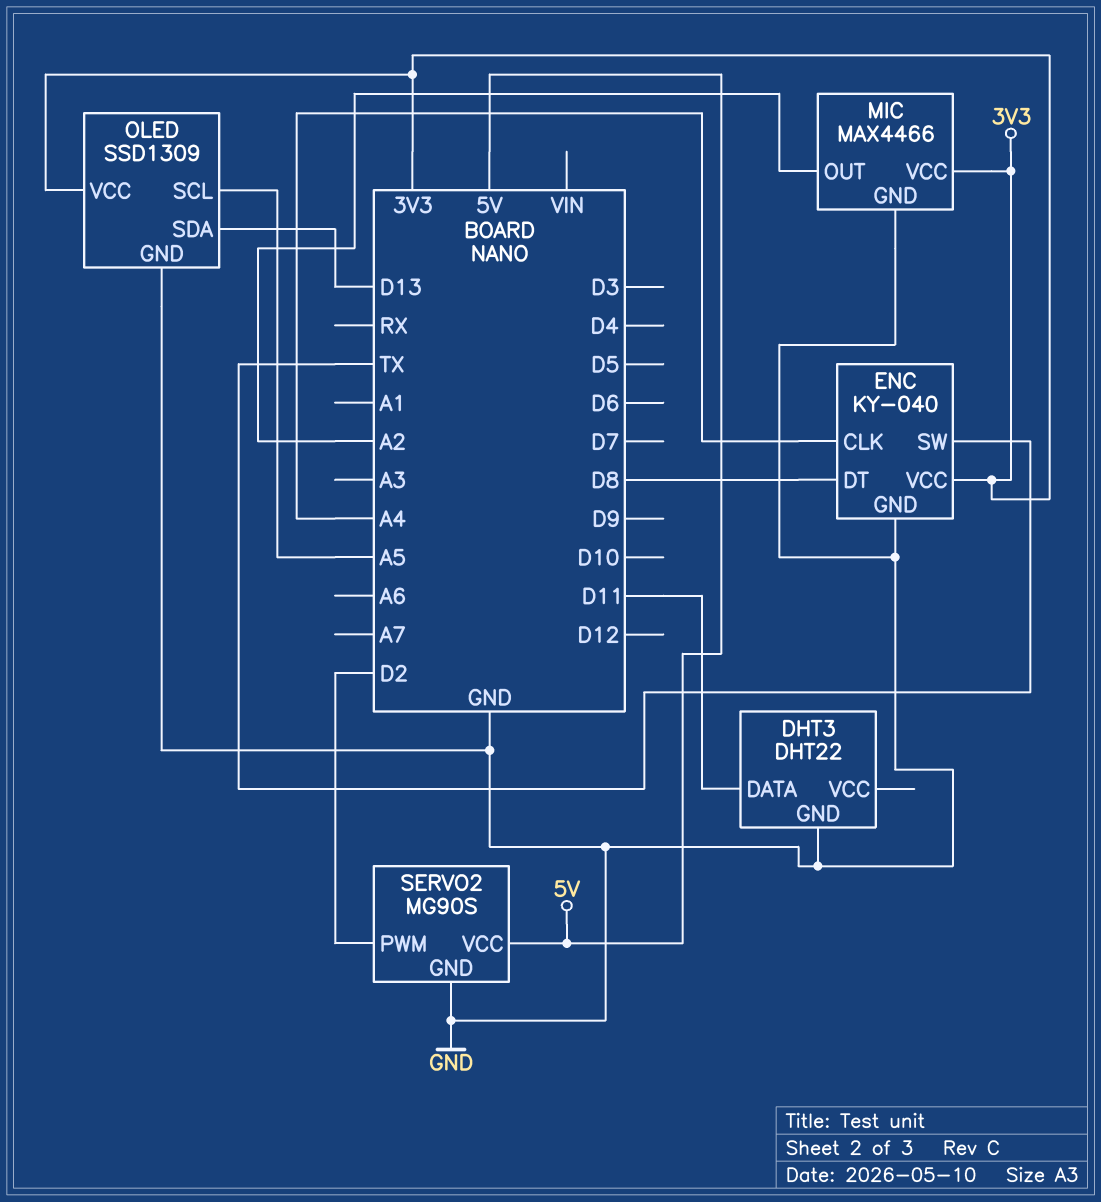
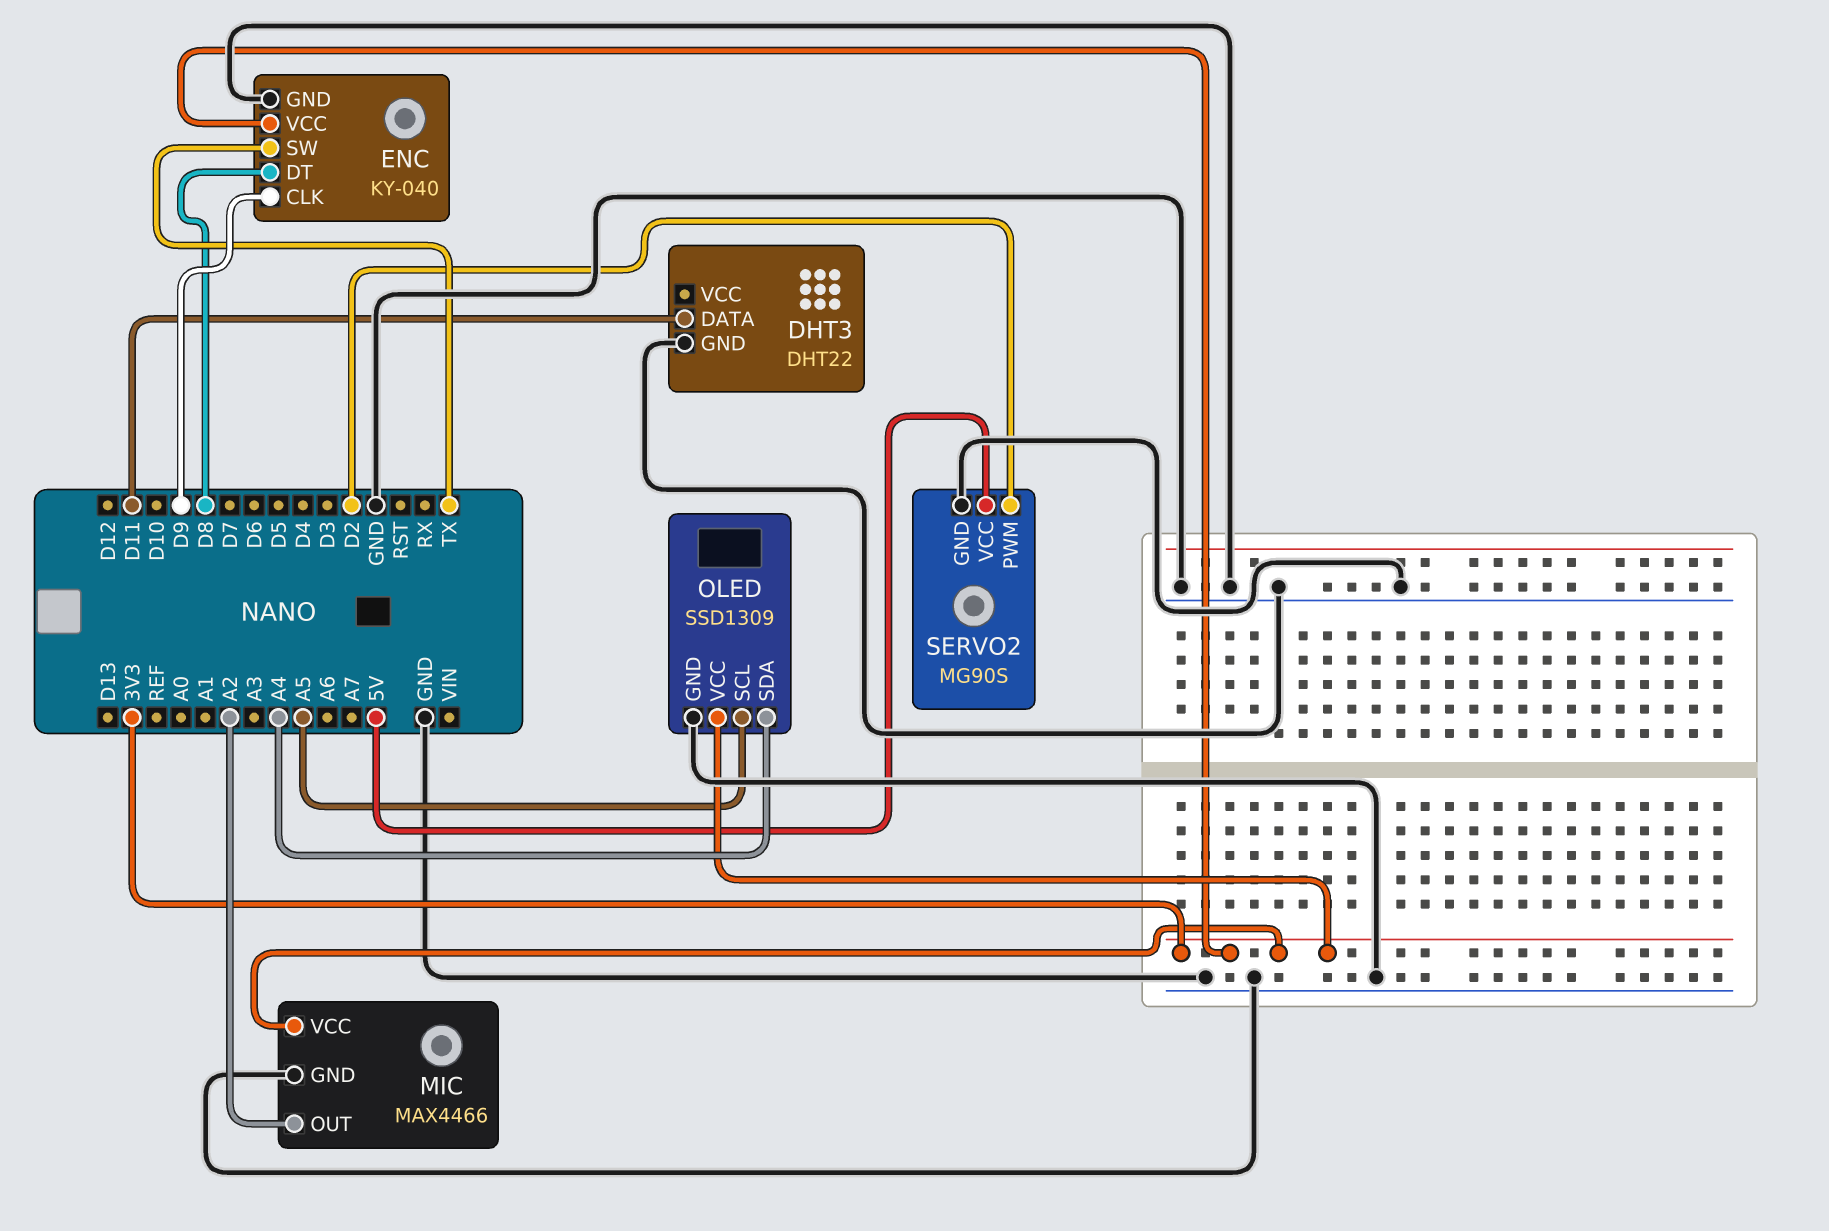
ENC pin CLK: A4 -> D9
OLED pin SDA: D13 -> A4

